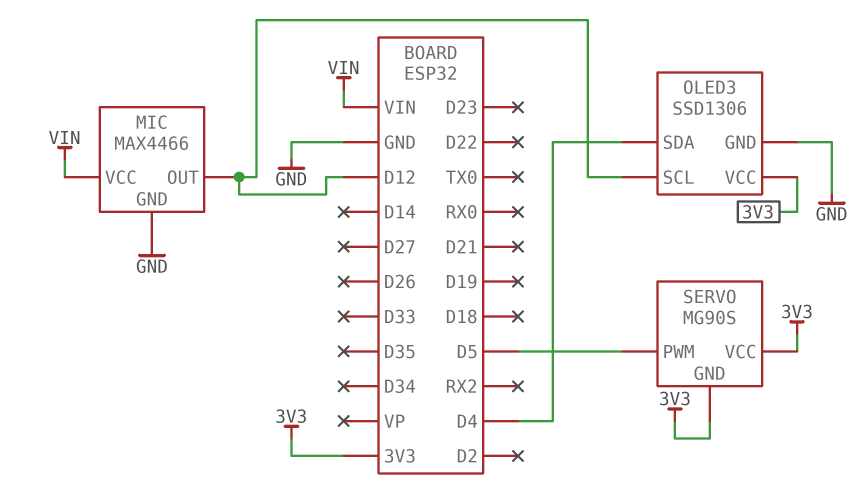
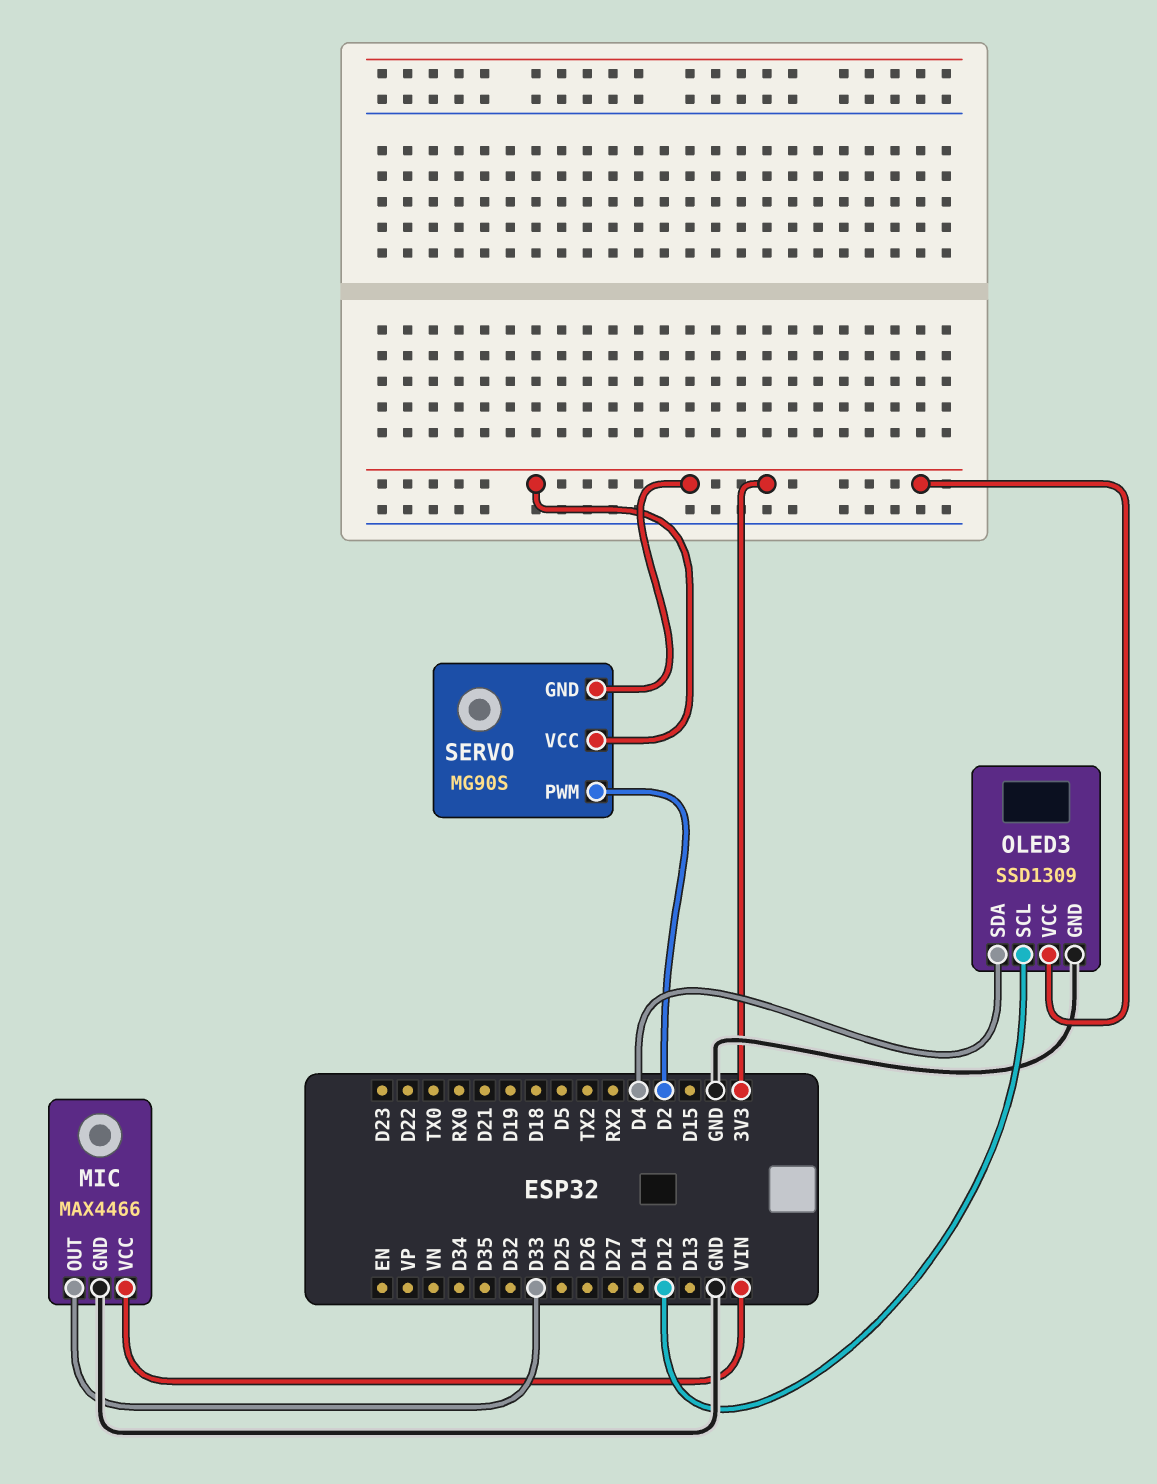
MIC pin OUT: D12 -> D33
OLED3: SSD1306 -> SSD1309
SERVO pin PWM: D5 -> D2

